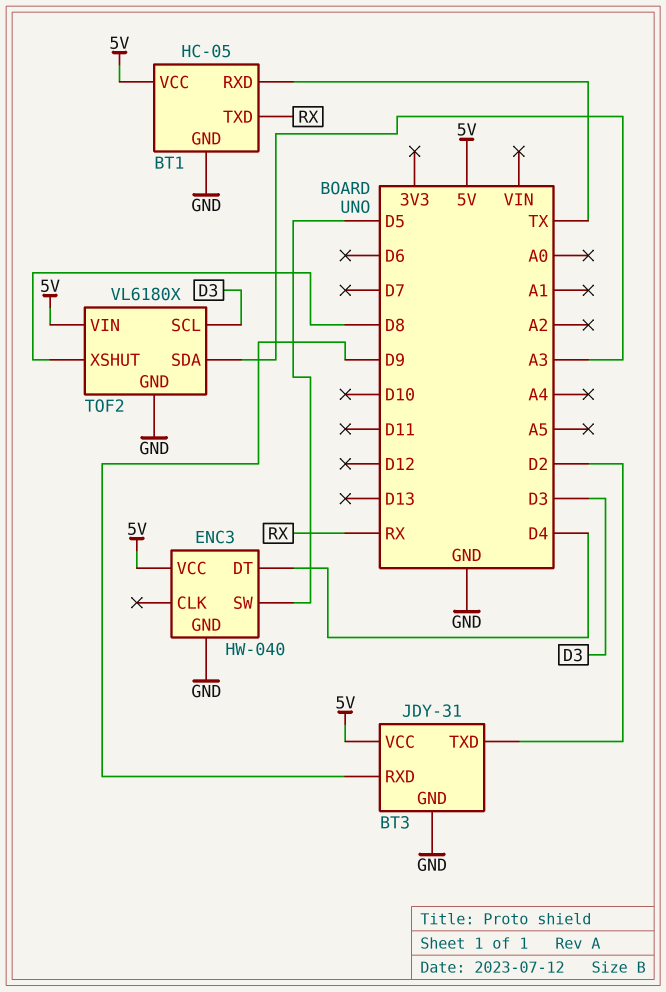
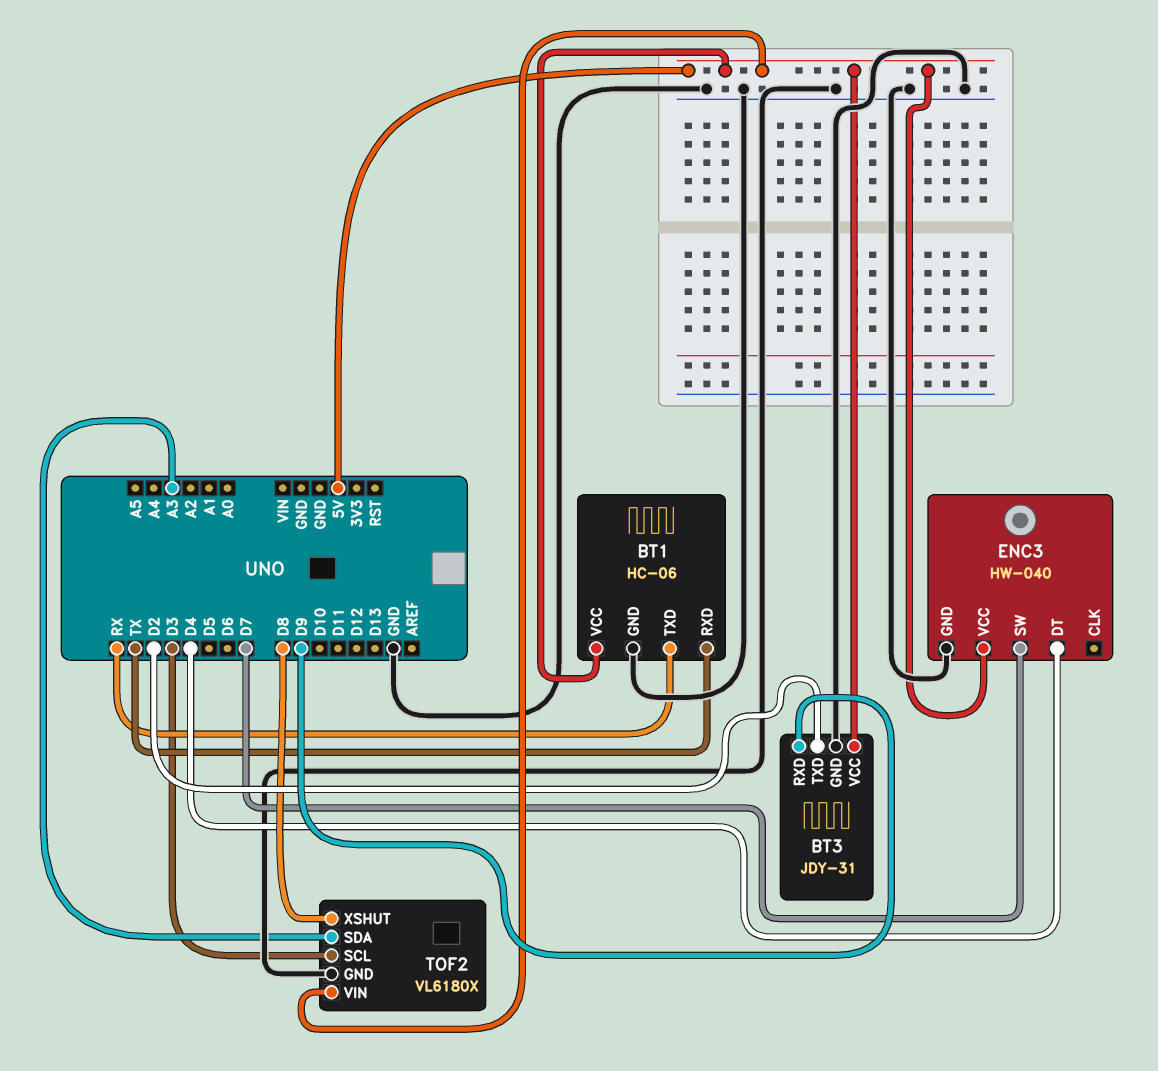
BT1: HC-05 -> HC-06
ENC3 pin SW: D5 -> D7

